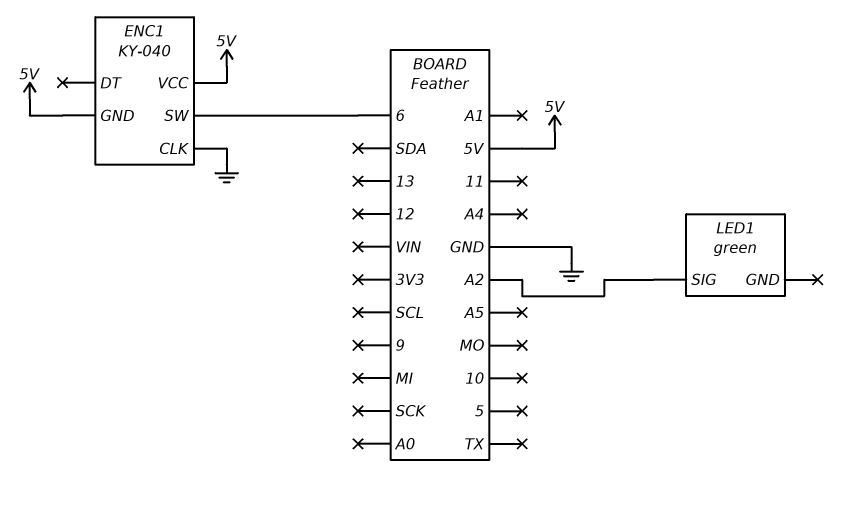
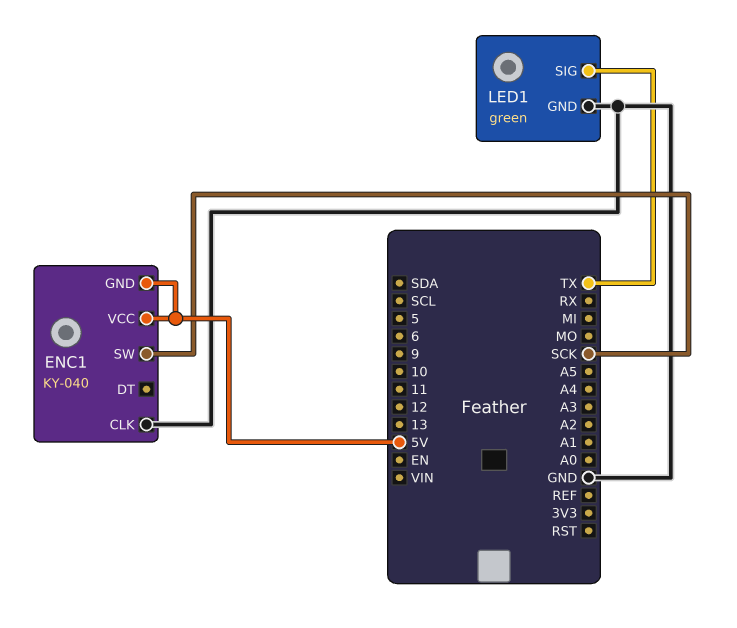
ENC1 pin SW: 6 -> SCK
LED1 pin GND: none -> GND
LED1 pin SIG: A2 -> TX

